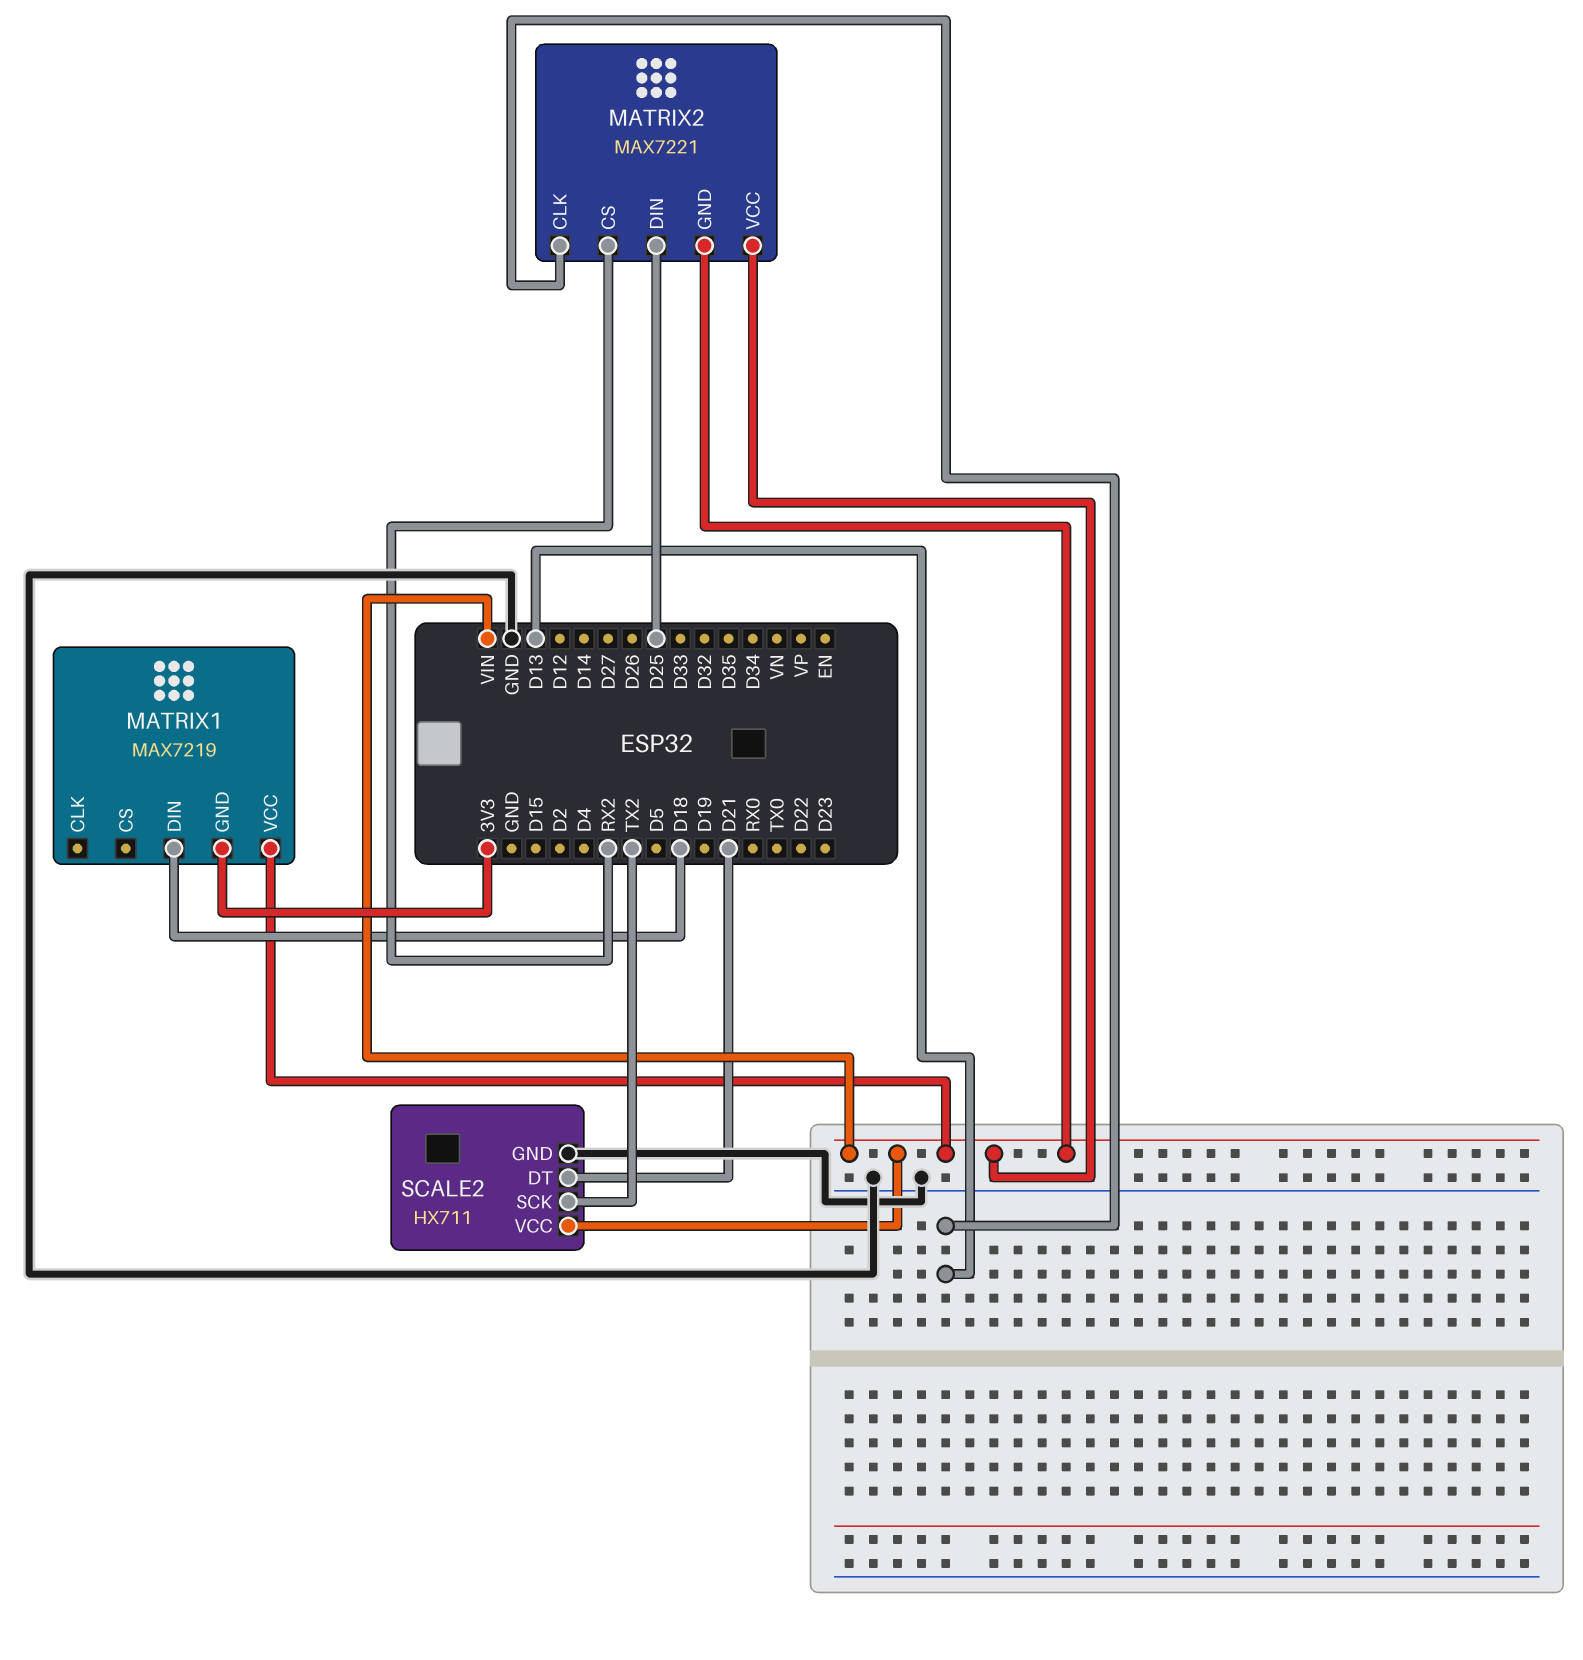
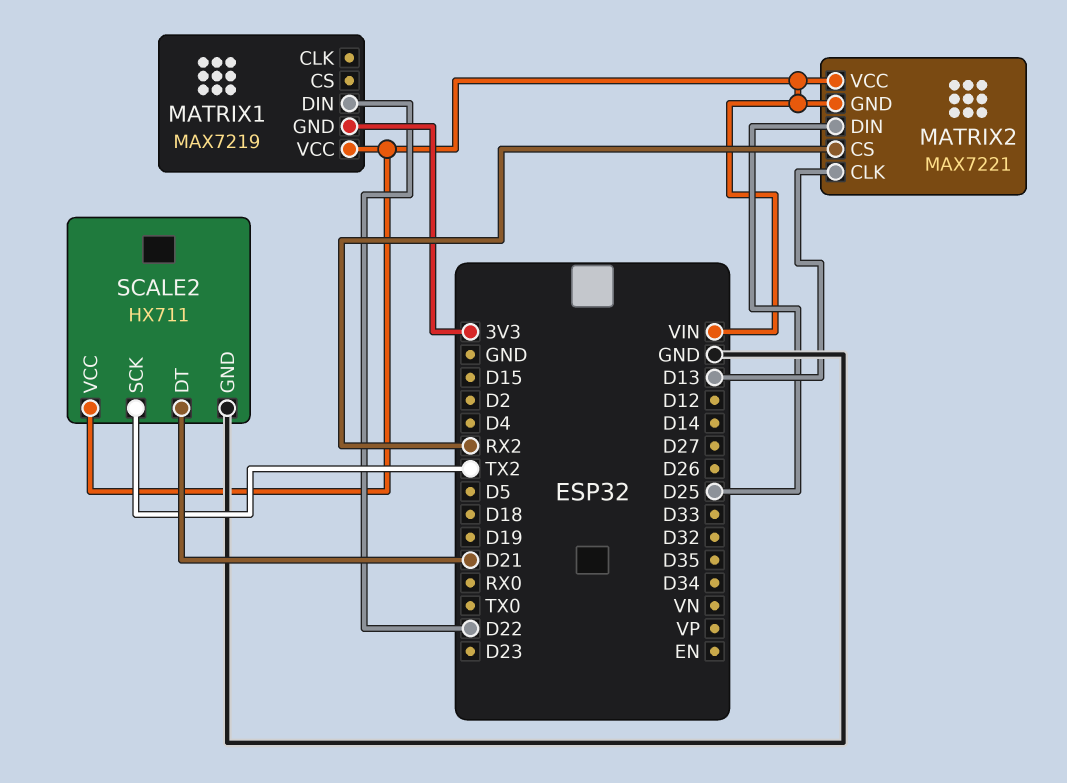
MATRIX1 pin DIN: D18 -> D22

